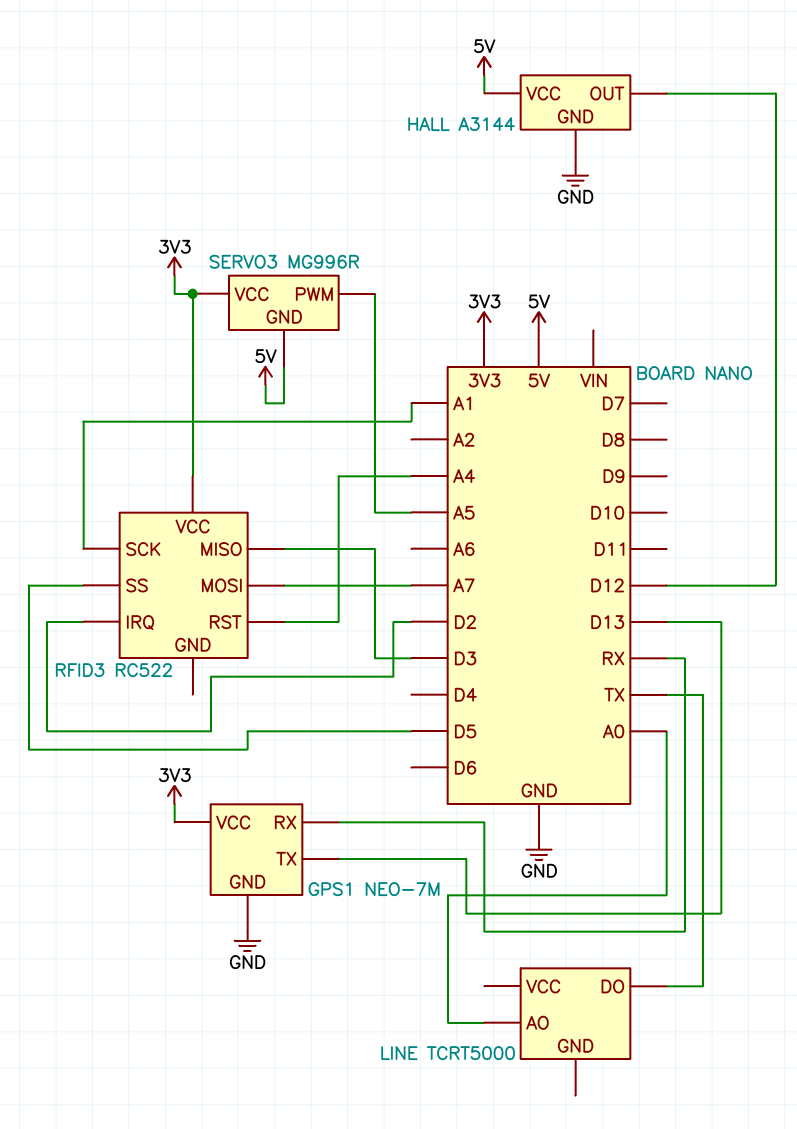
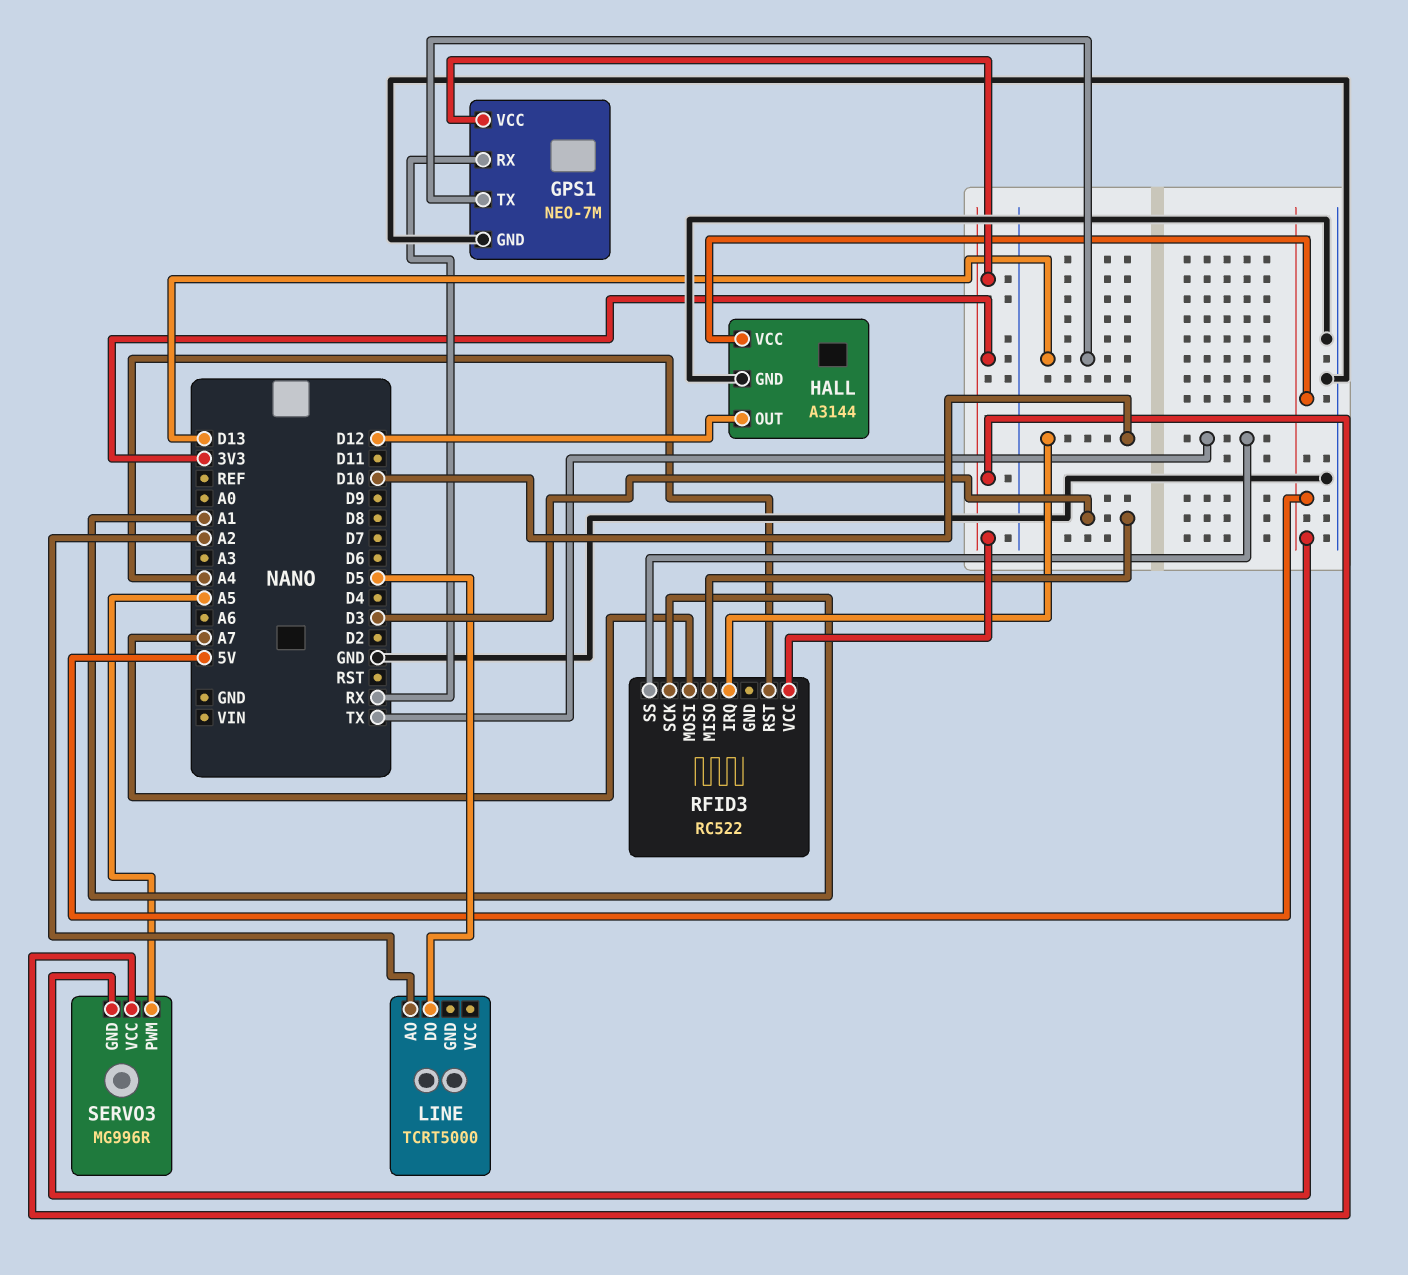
LINE pin AO: A0 -> A2
LINE pin DO: TX -> D5
RFID3 pin IRQ: D2 -> D10
RFID3 pin SS: D5 -> TX

